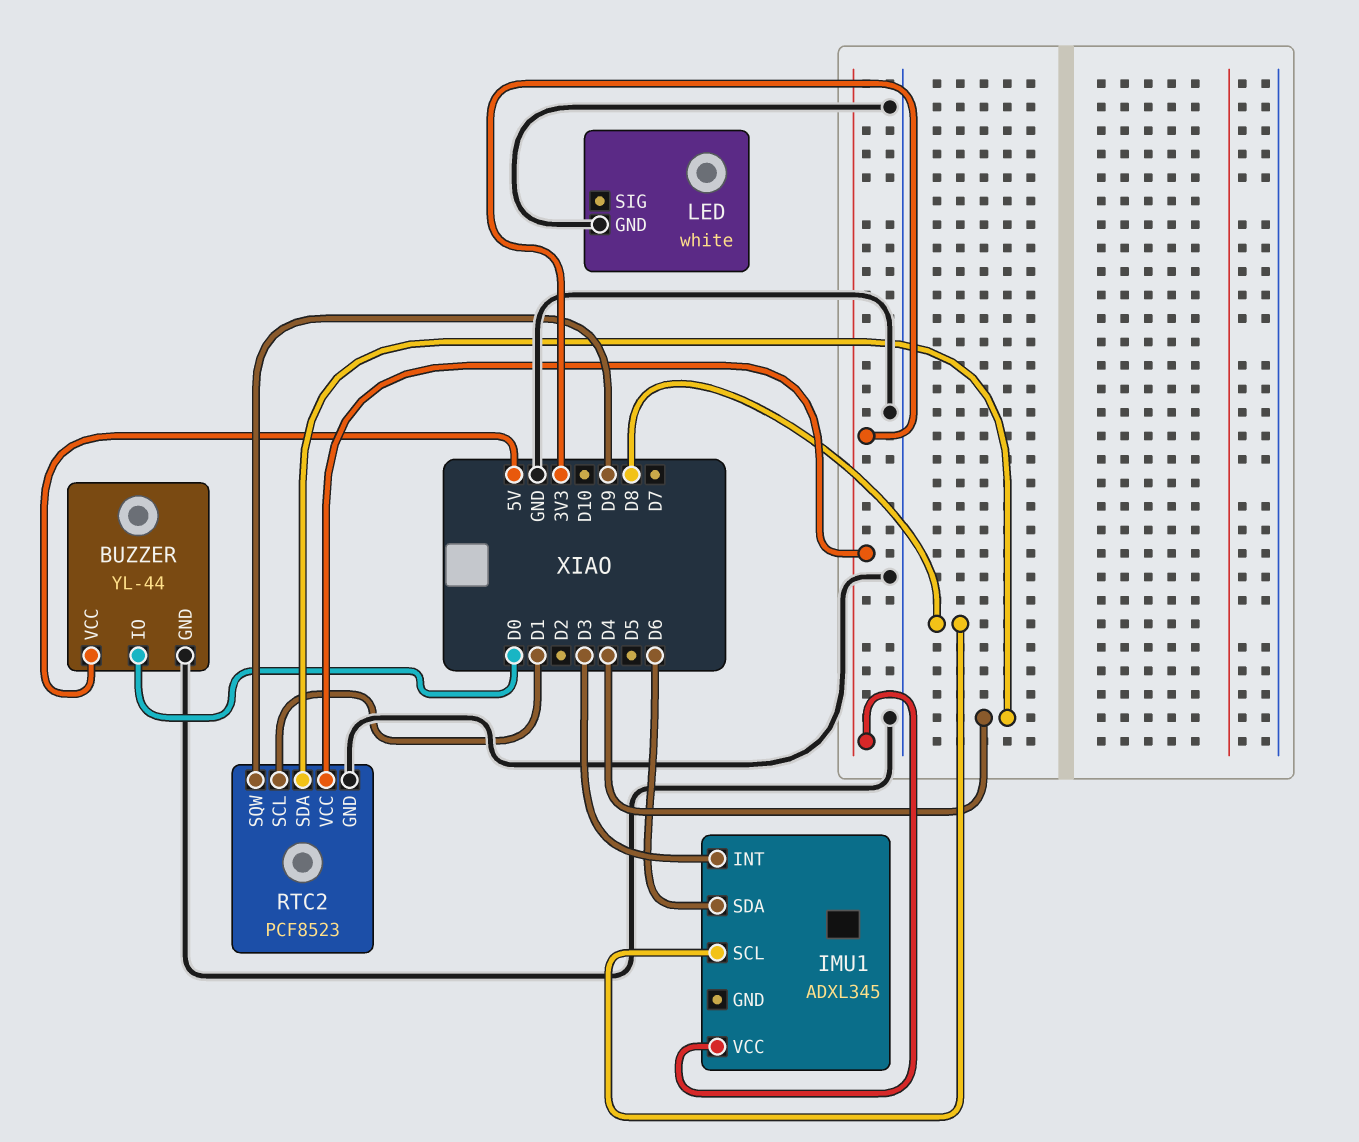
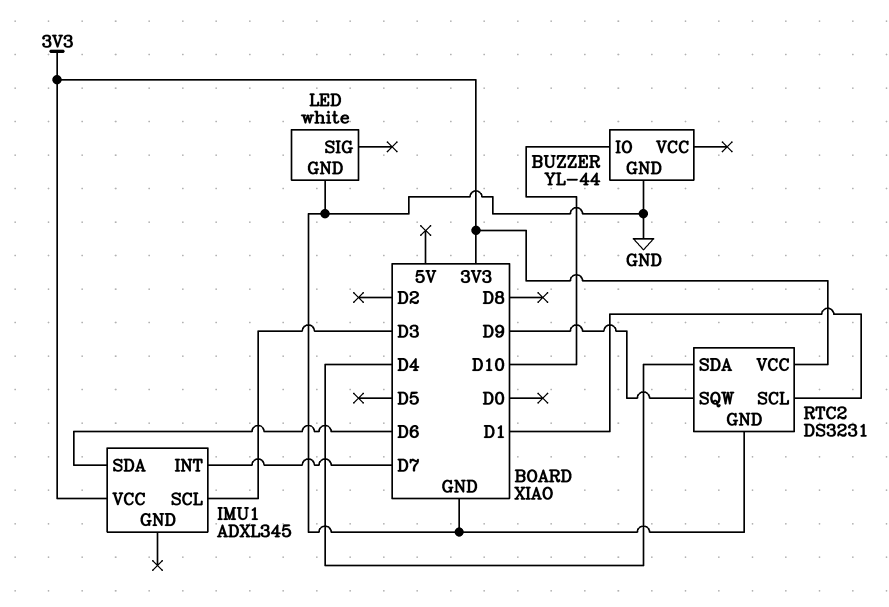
BUZZER pin IO: D0 -> D10
BUZZER pin VCC: 5V -> none
IMU1 pin INT: D3 -> D7
IMU1 pin SCL: D8 -> D3
RTC2: PCF8523 -> DS3231

